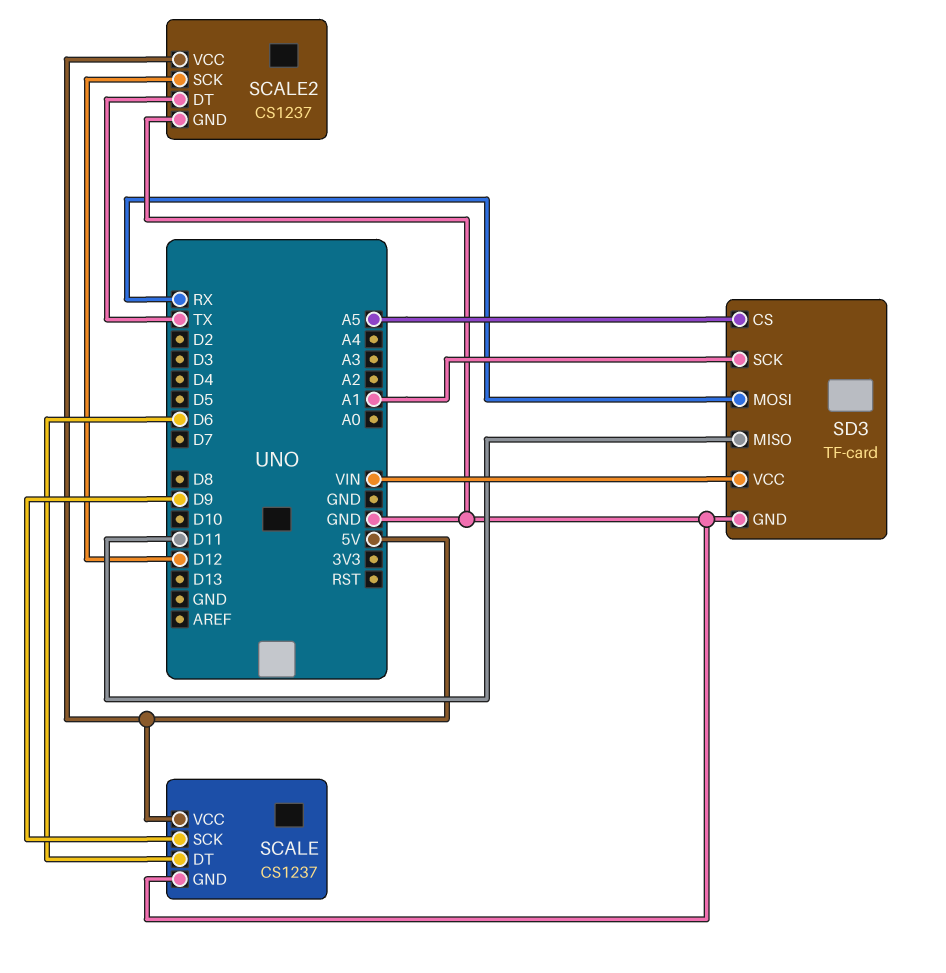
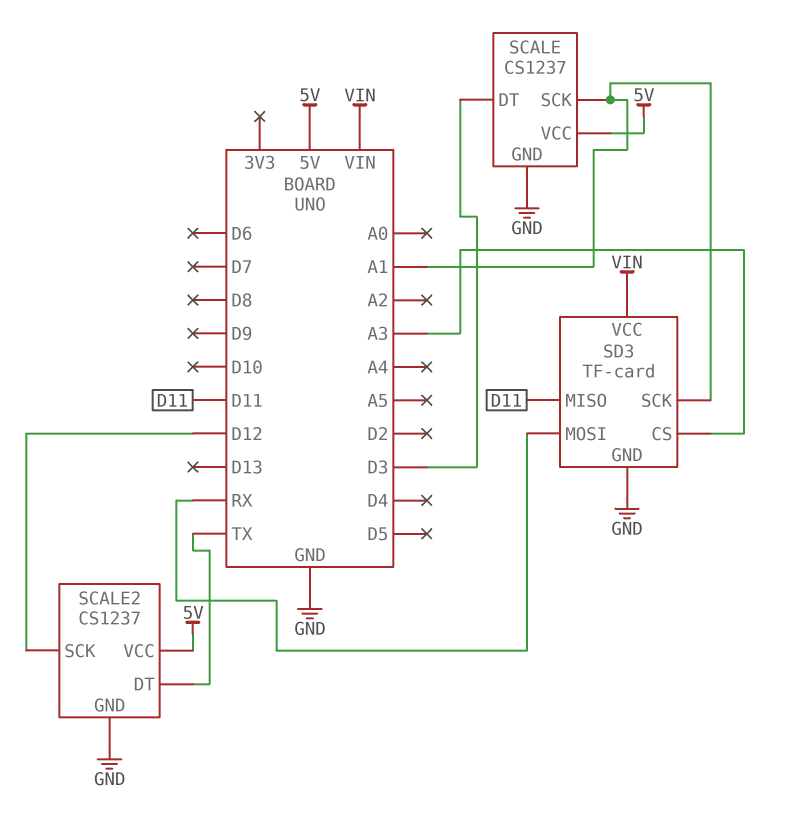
SCALE pin DT: D6 -> D3
SCALE pin SCK: D9 -> A1
SD3 pin CS: A5 -> A3

